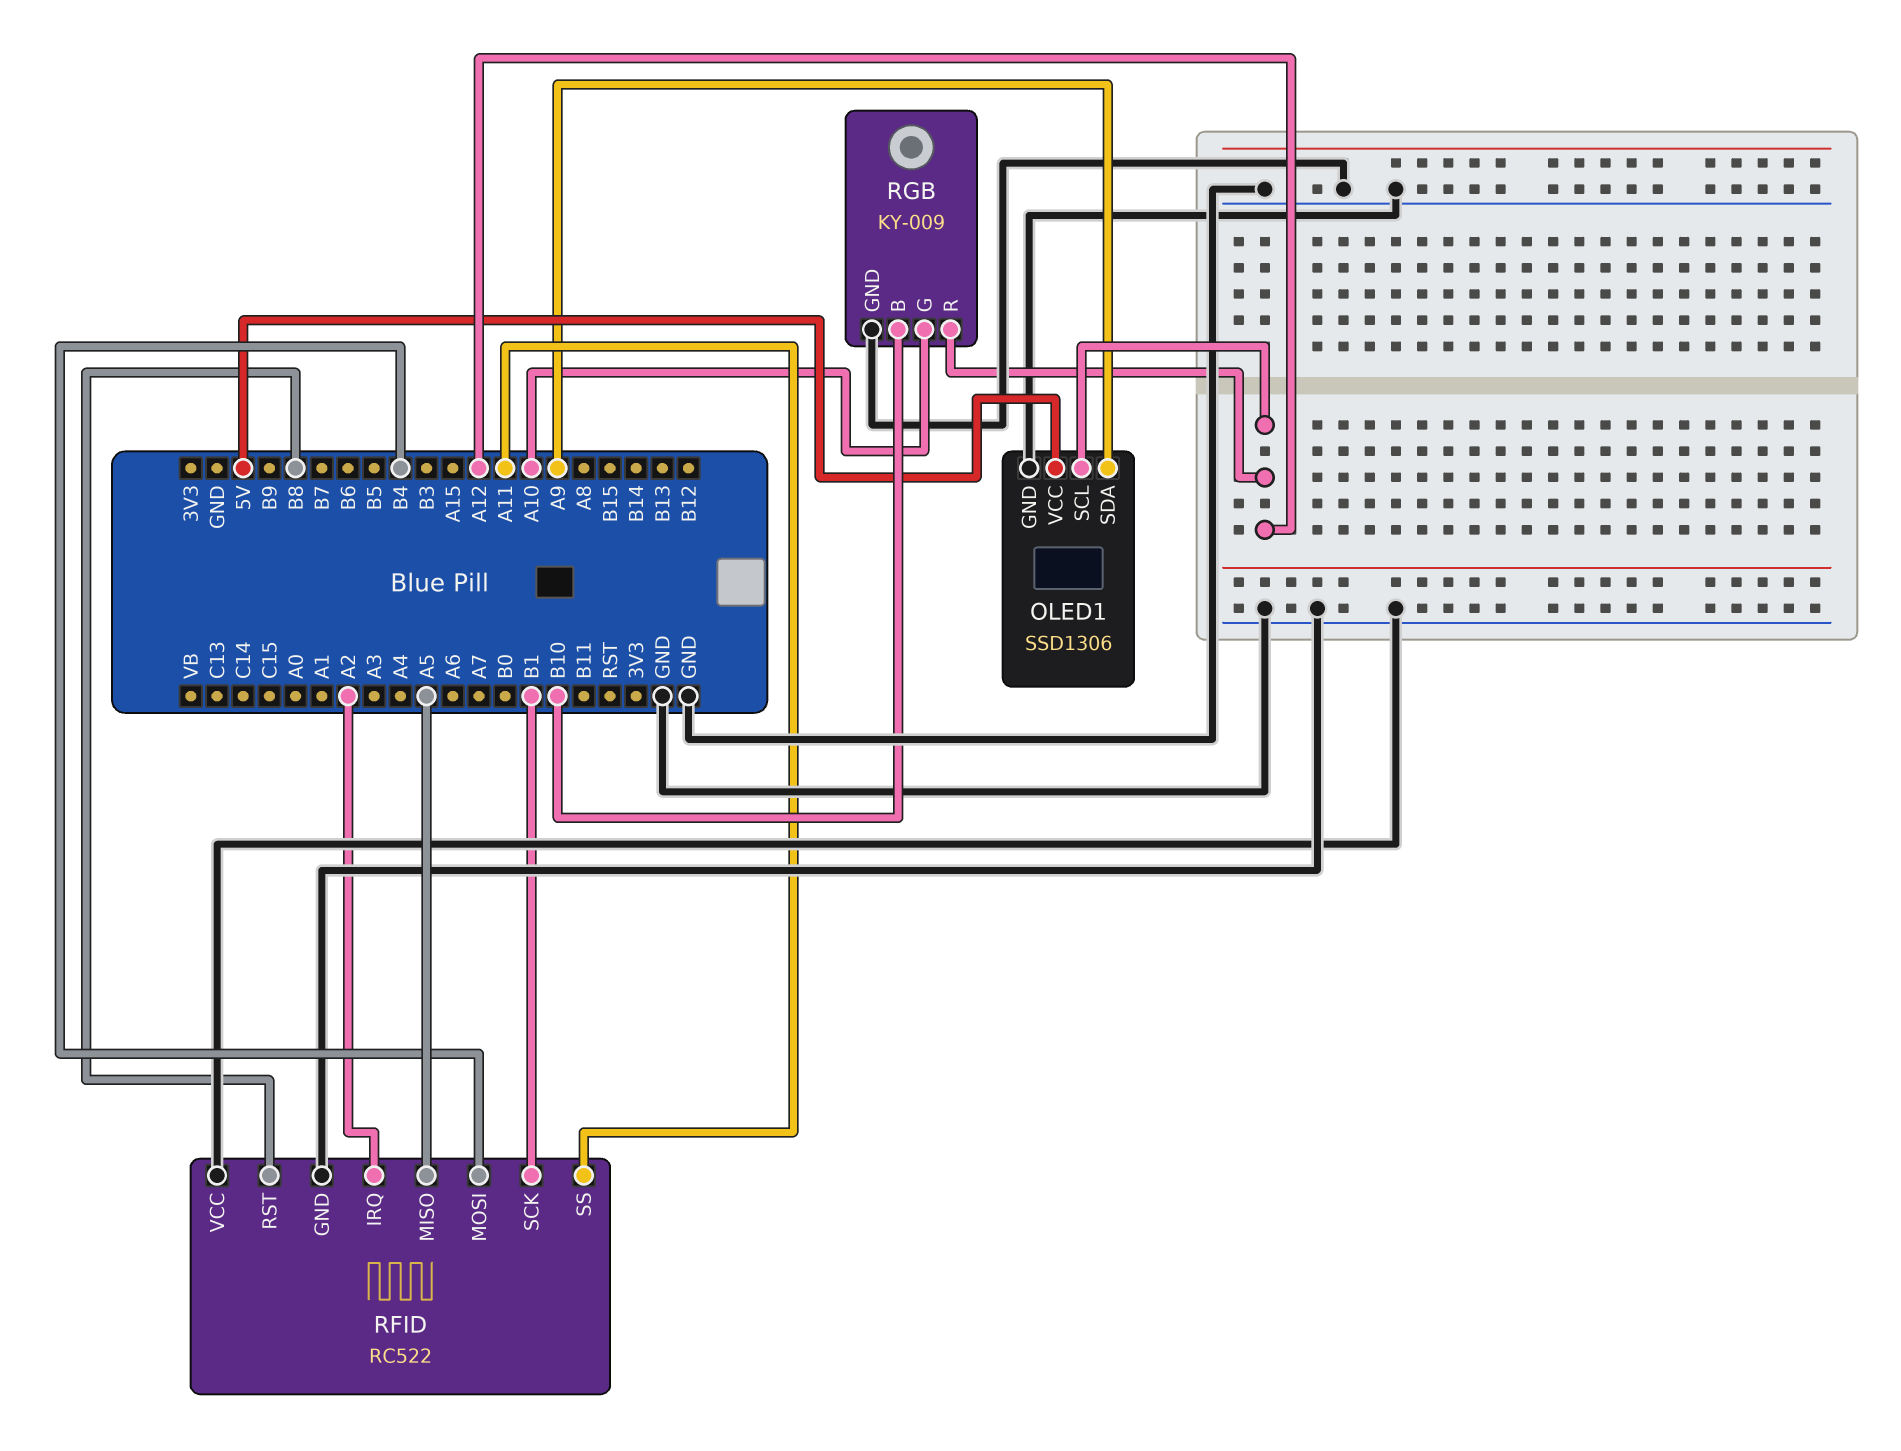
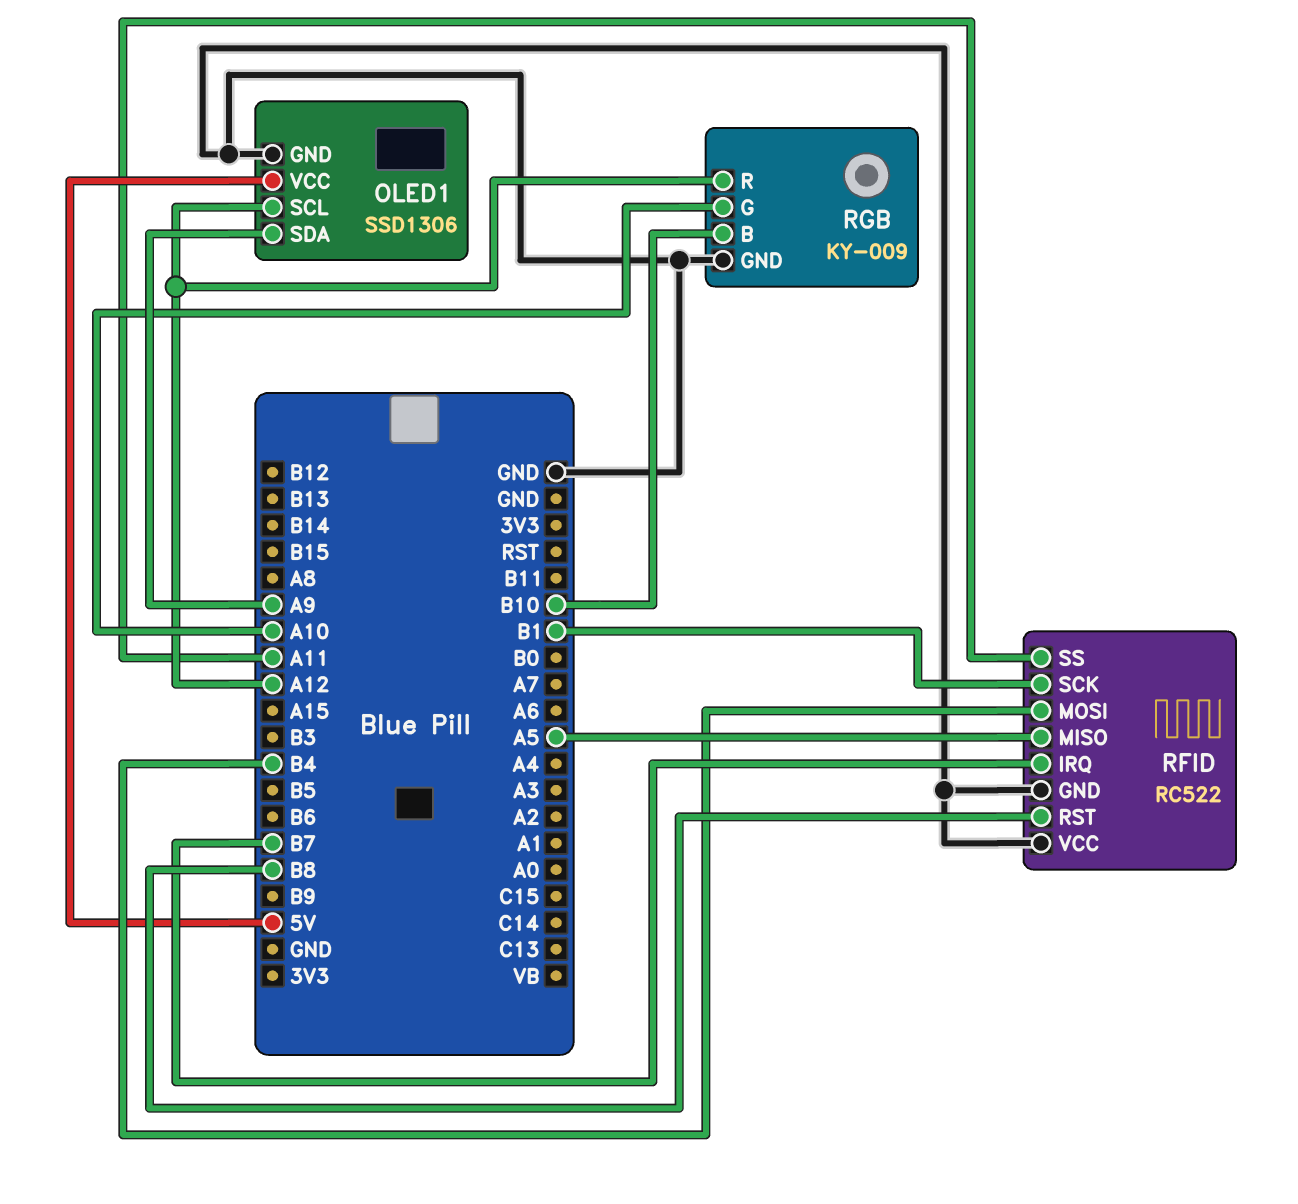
RFID pin IRQ: A2 -> B7

